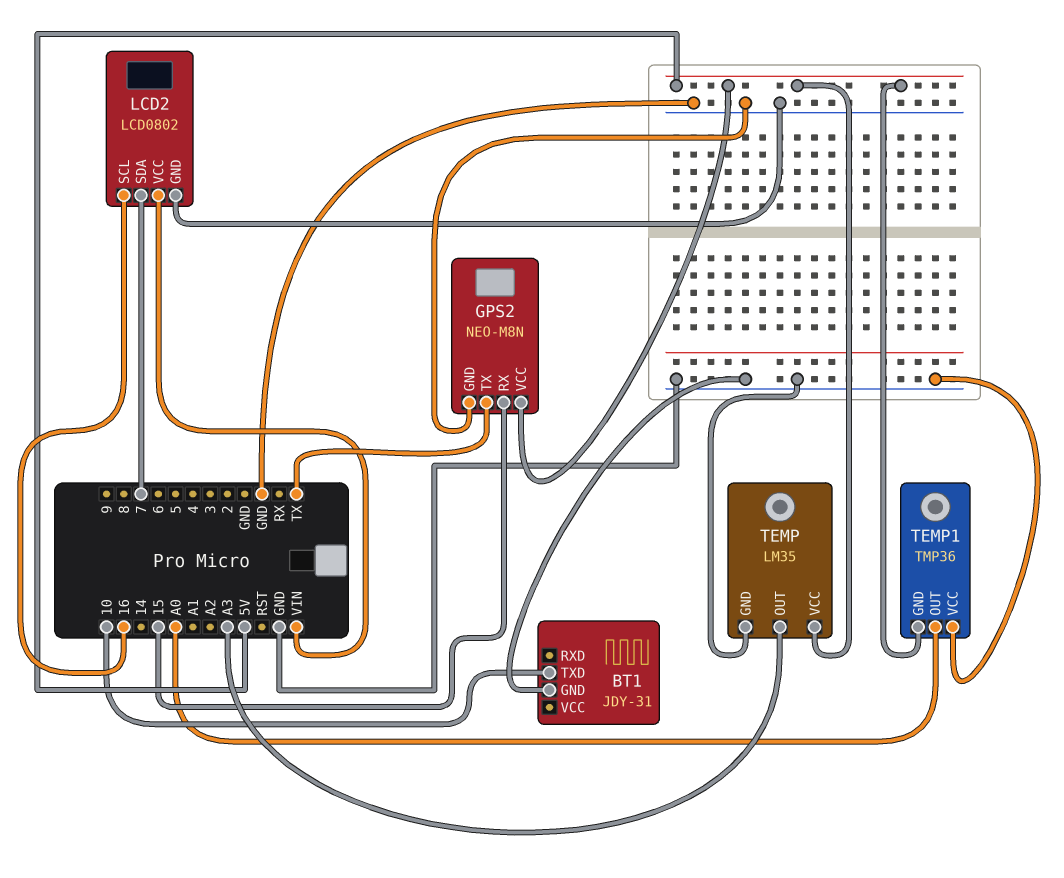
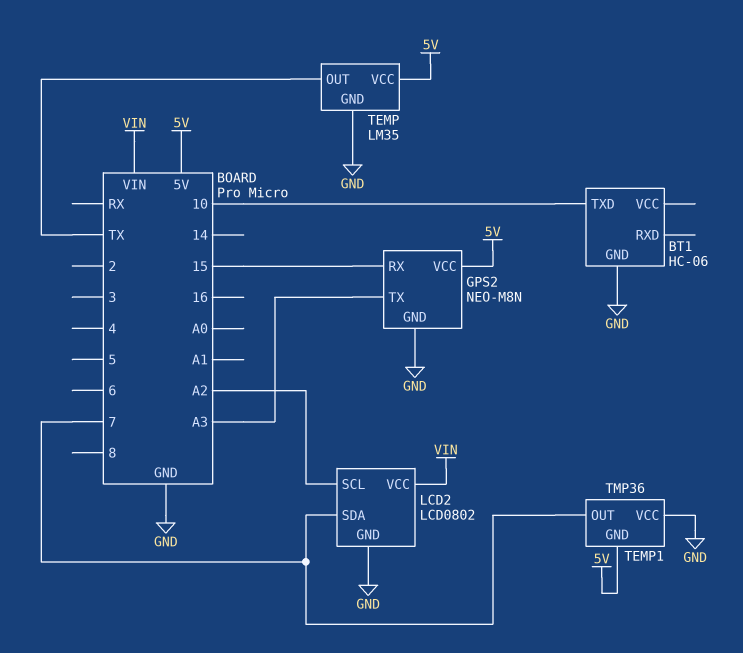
BT1: JDY-31 -> HC-06
GPS2 pin TX: TX -> A3
LCD2 pin SCL: 16 -> A2
TEMP pin OUT: A3 -> TX
TEMP1 pin OUT: A0 -> 7

